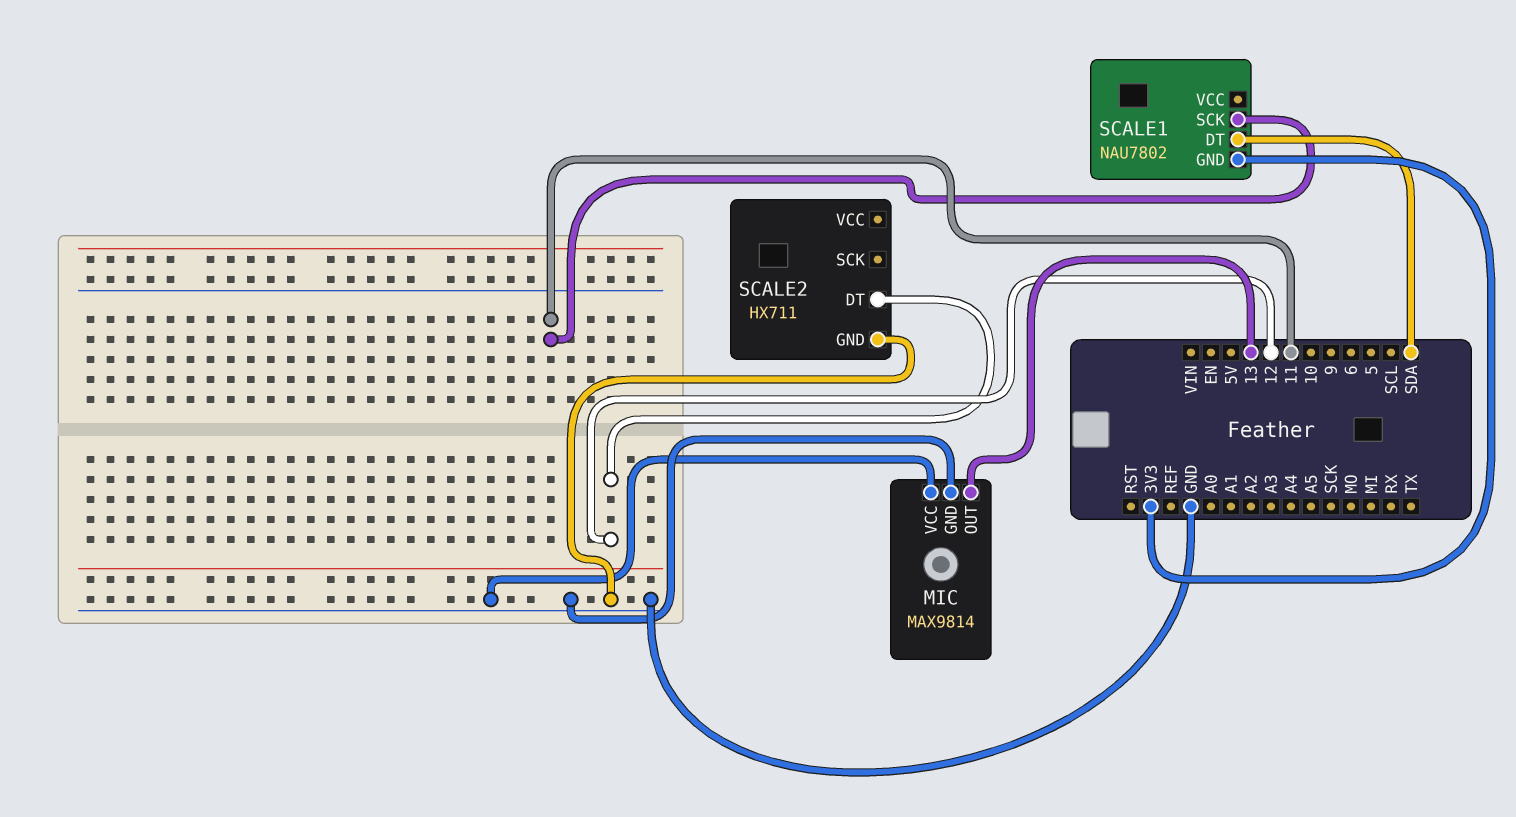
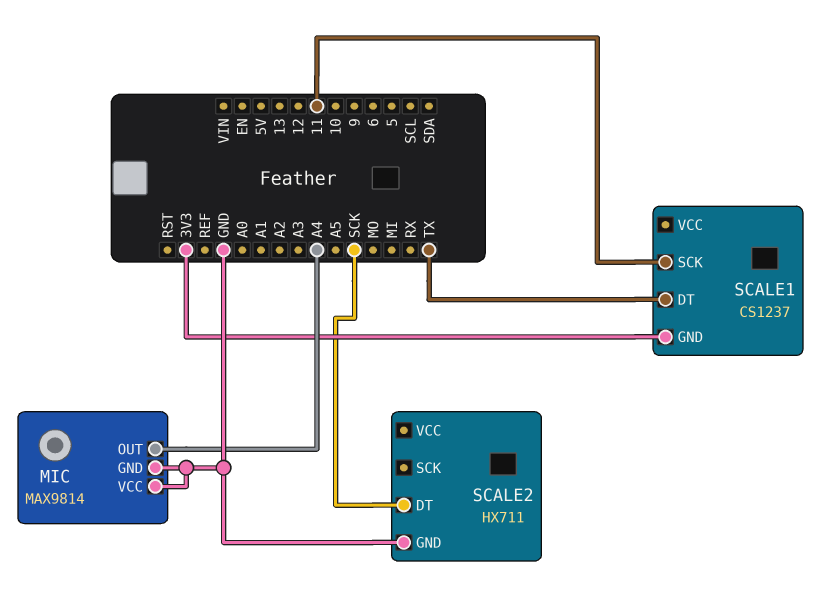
MIC pin OUT: 13 -> A4
SCALE1: NAU7802 -> CS1237
SCALE1 pin DT: SDA -> TX
SCALE2 pin DT: 12 -> SCK

